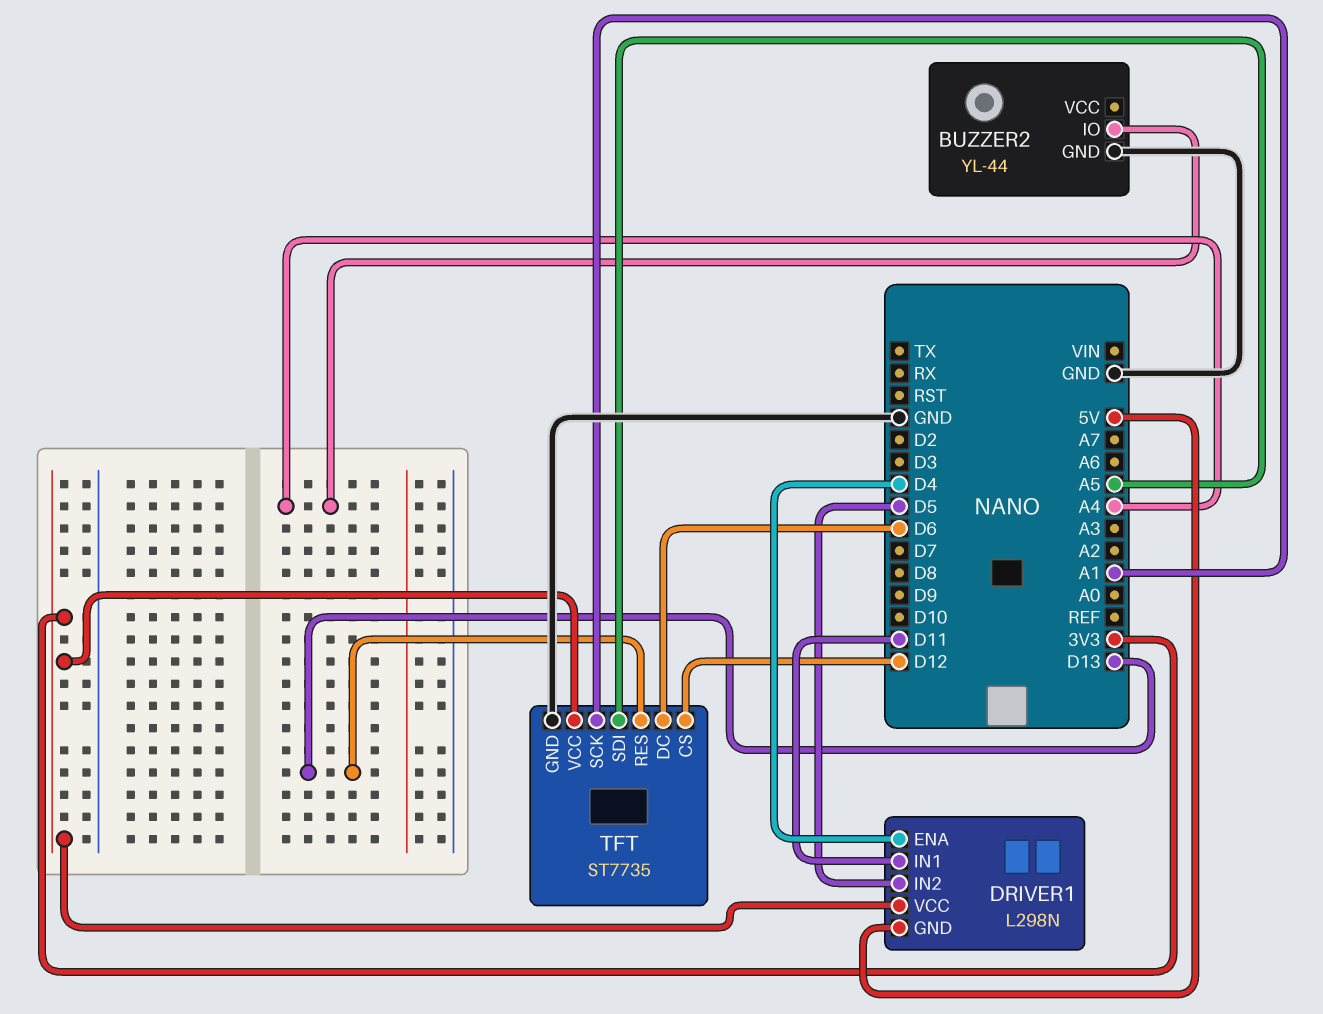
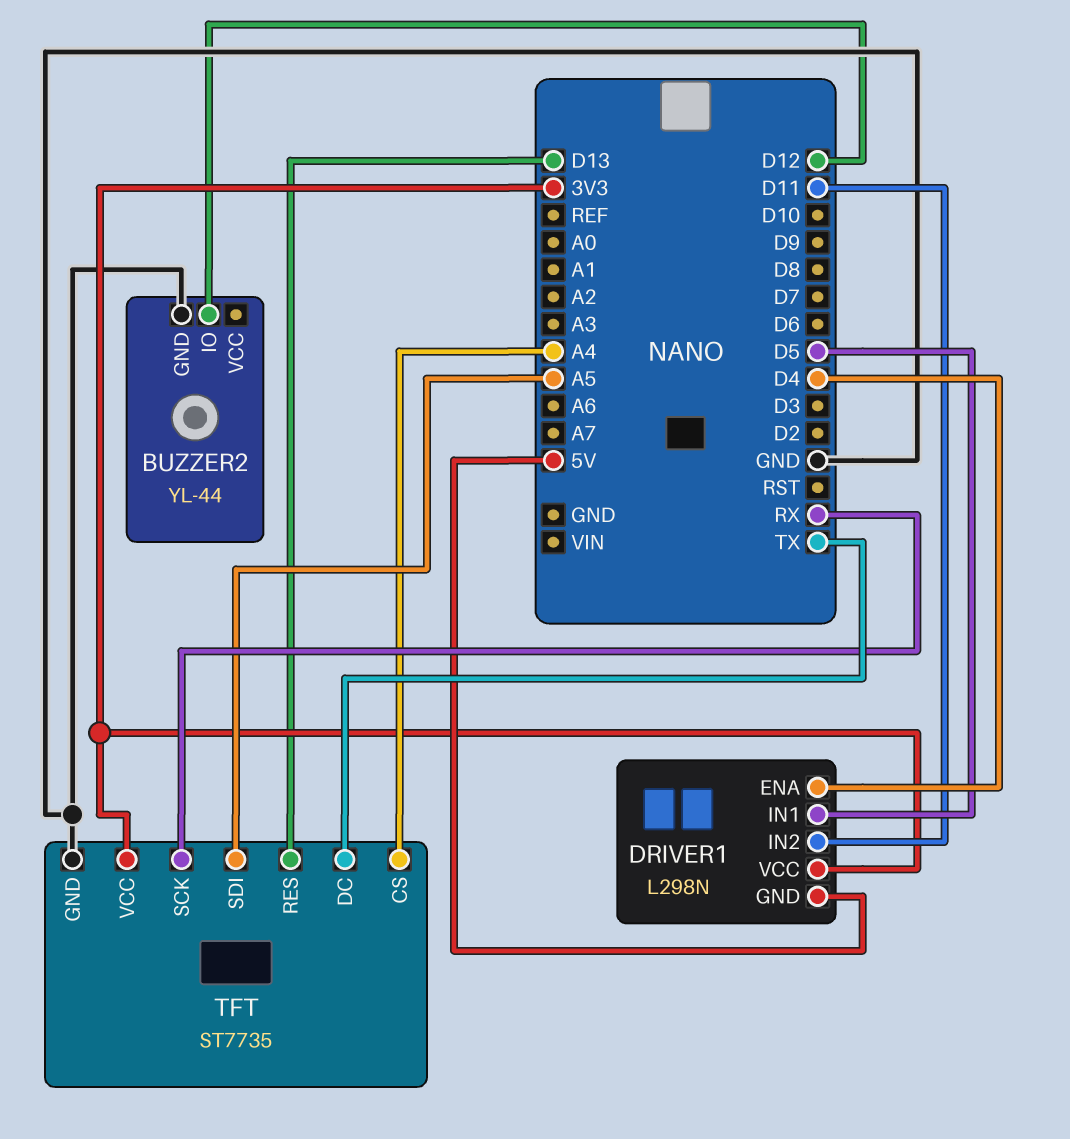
BUZZER2 pin IO: A4 -> D12
DRIVER1 pin IN1: D11 -> D5
DRIVER1 pin IN2: D5 -> D11
TFT pin CS: D12 -> A4
TFT pin DC: D6 -> TX
TFT pin SCK: A1 -> RX

